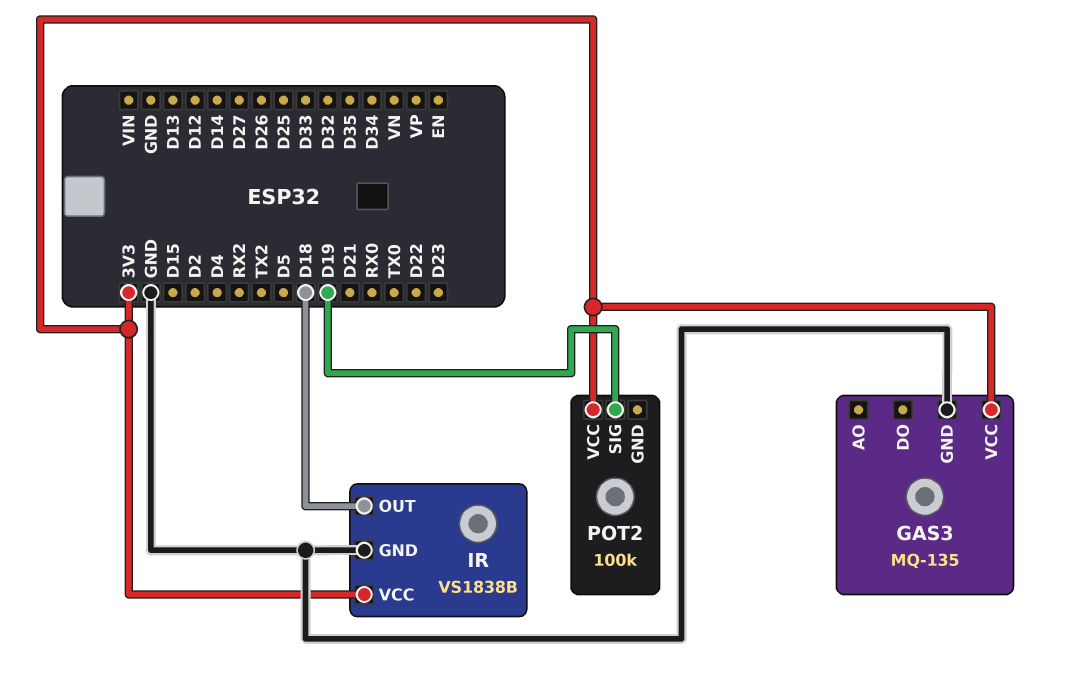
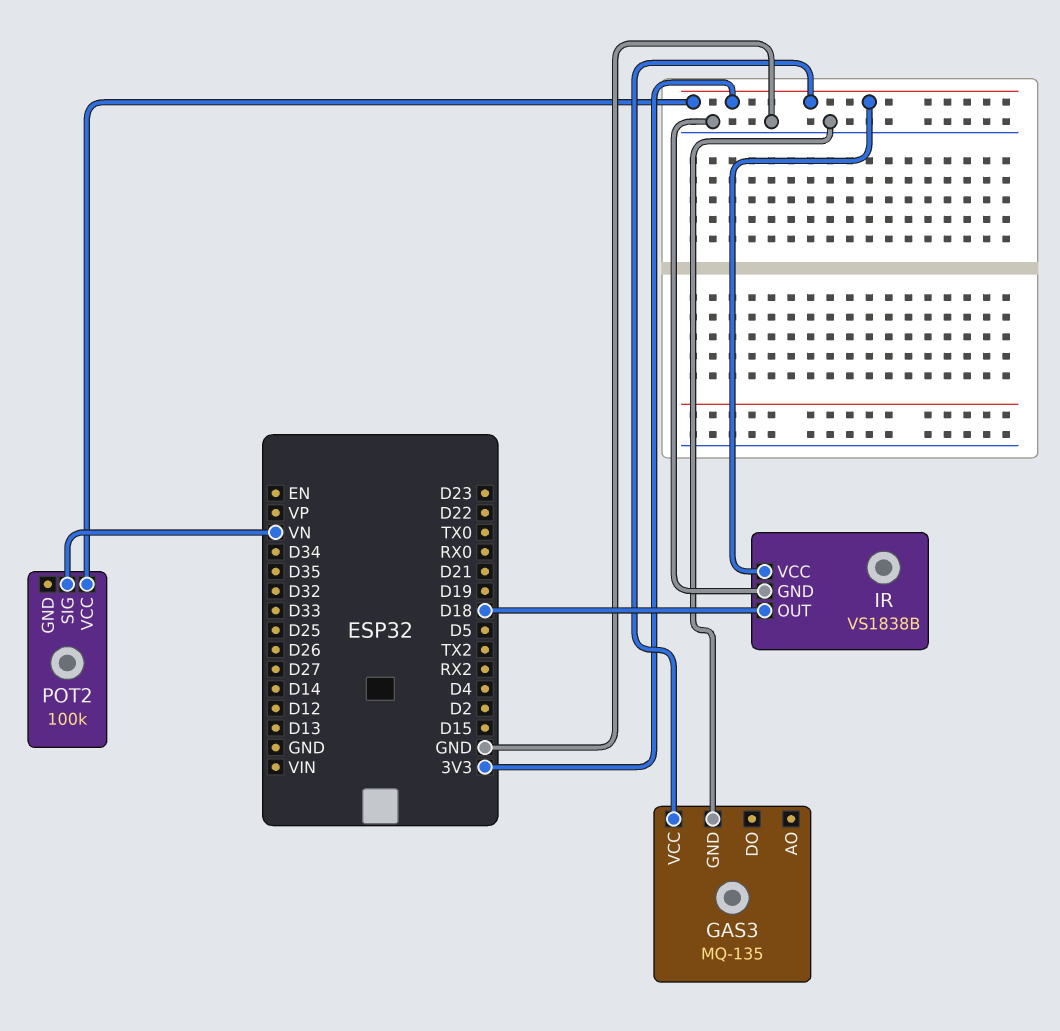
POT2 pin SIG: D19 -> VN

